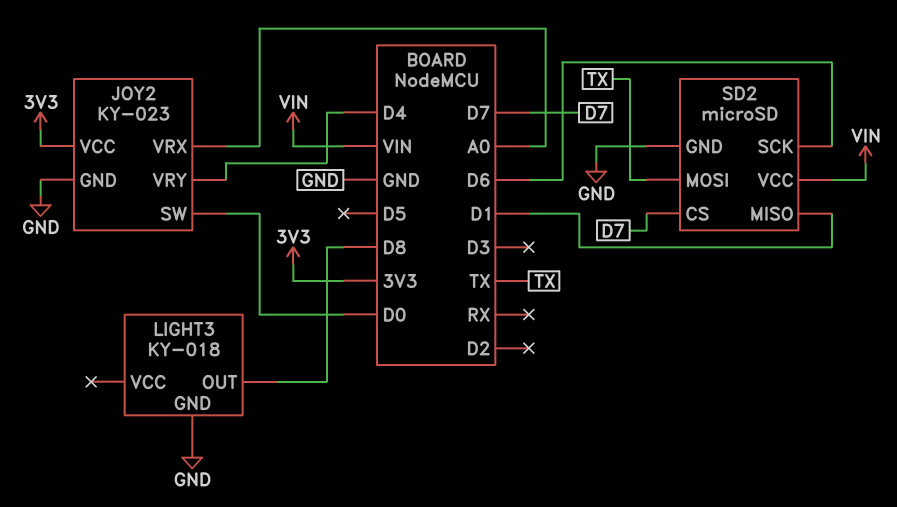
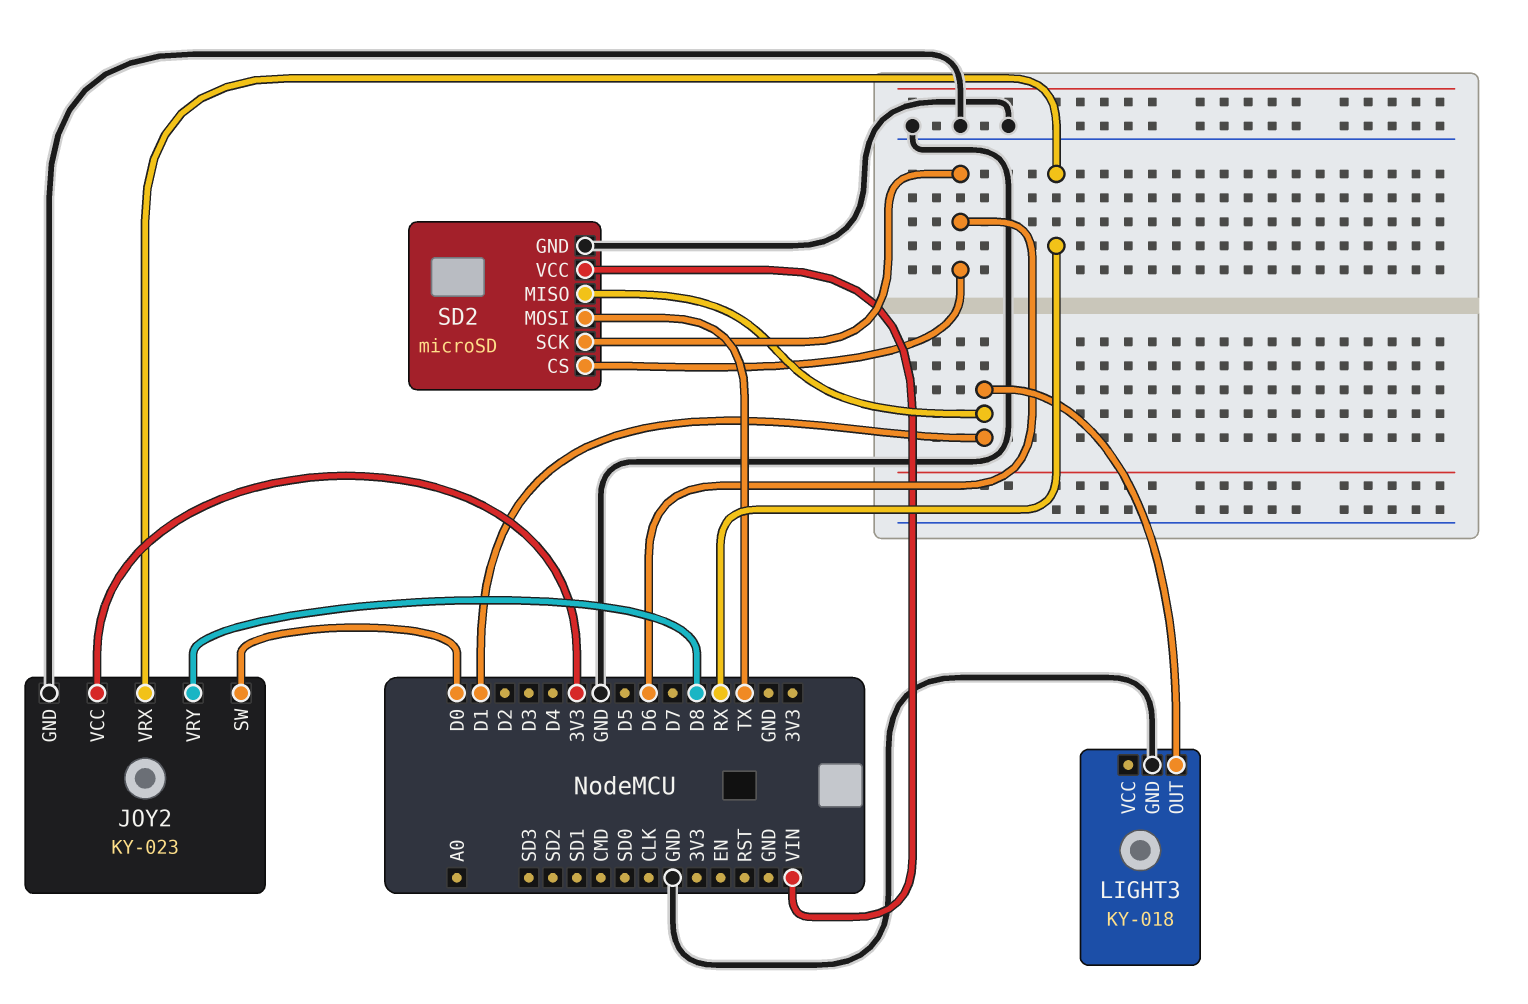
JOY2 pin VRX: A0 -> RX
JOY2 pin VRY: D4 -> D8
LIGHT3 pin OUT: D8 -> D1
SD2 pin CS: D7 -> D6

